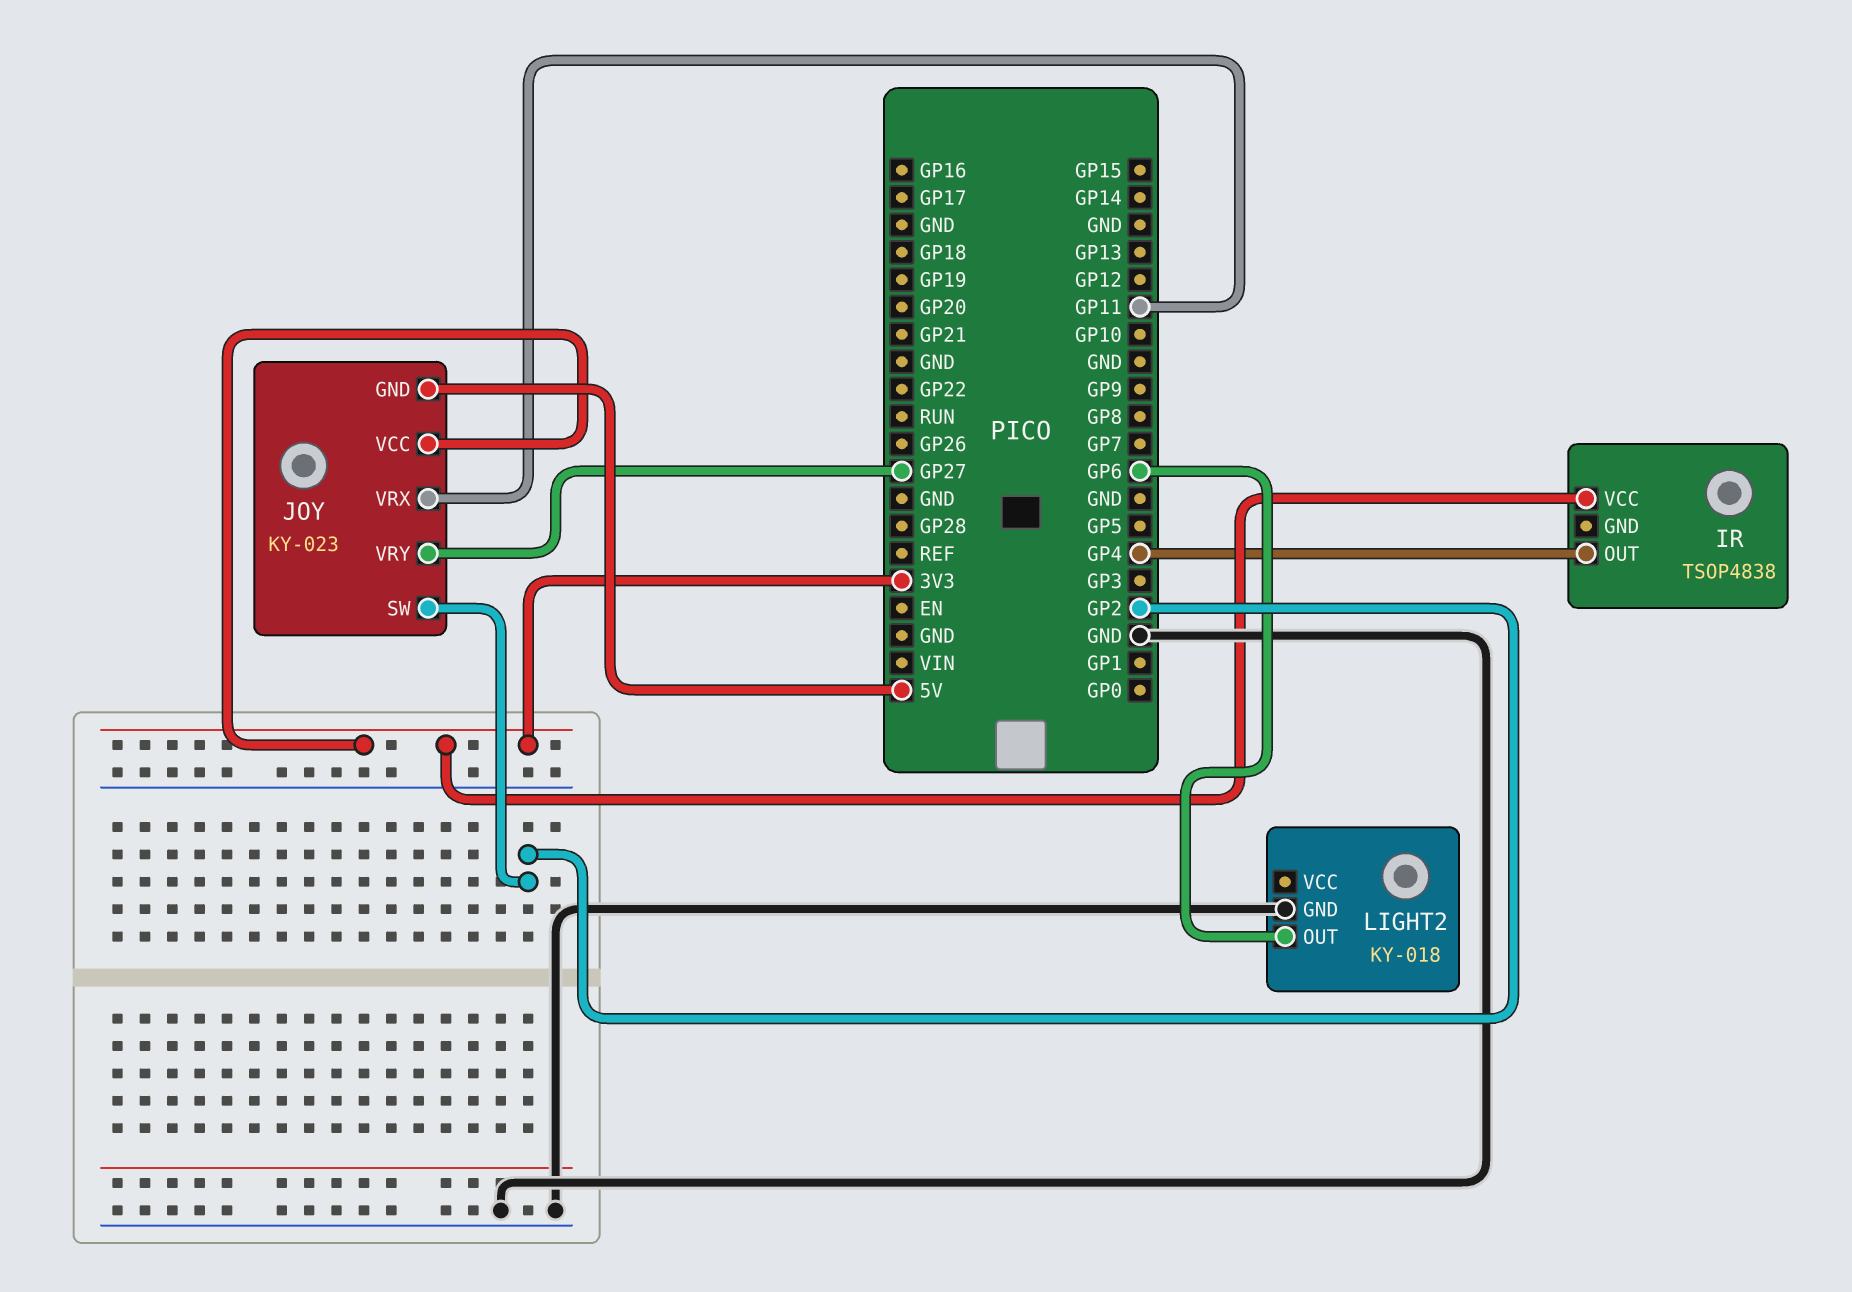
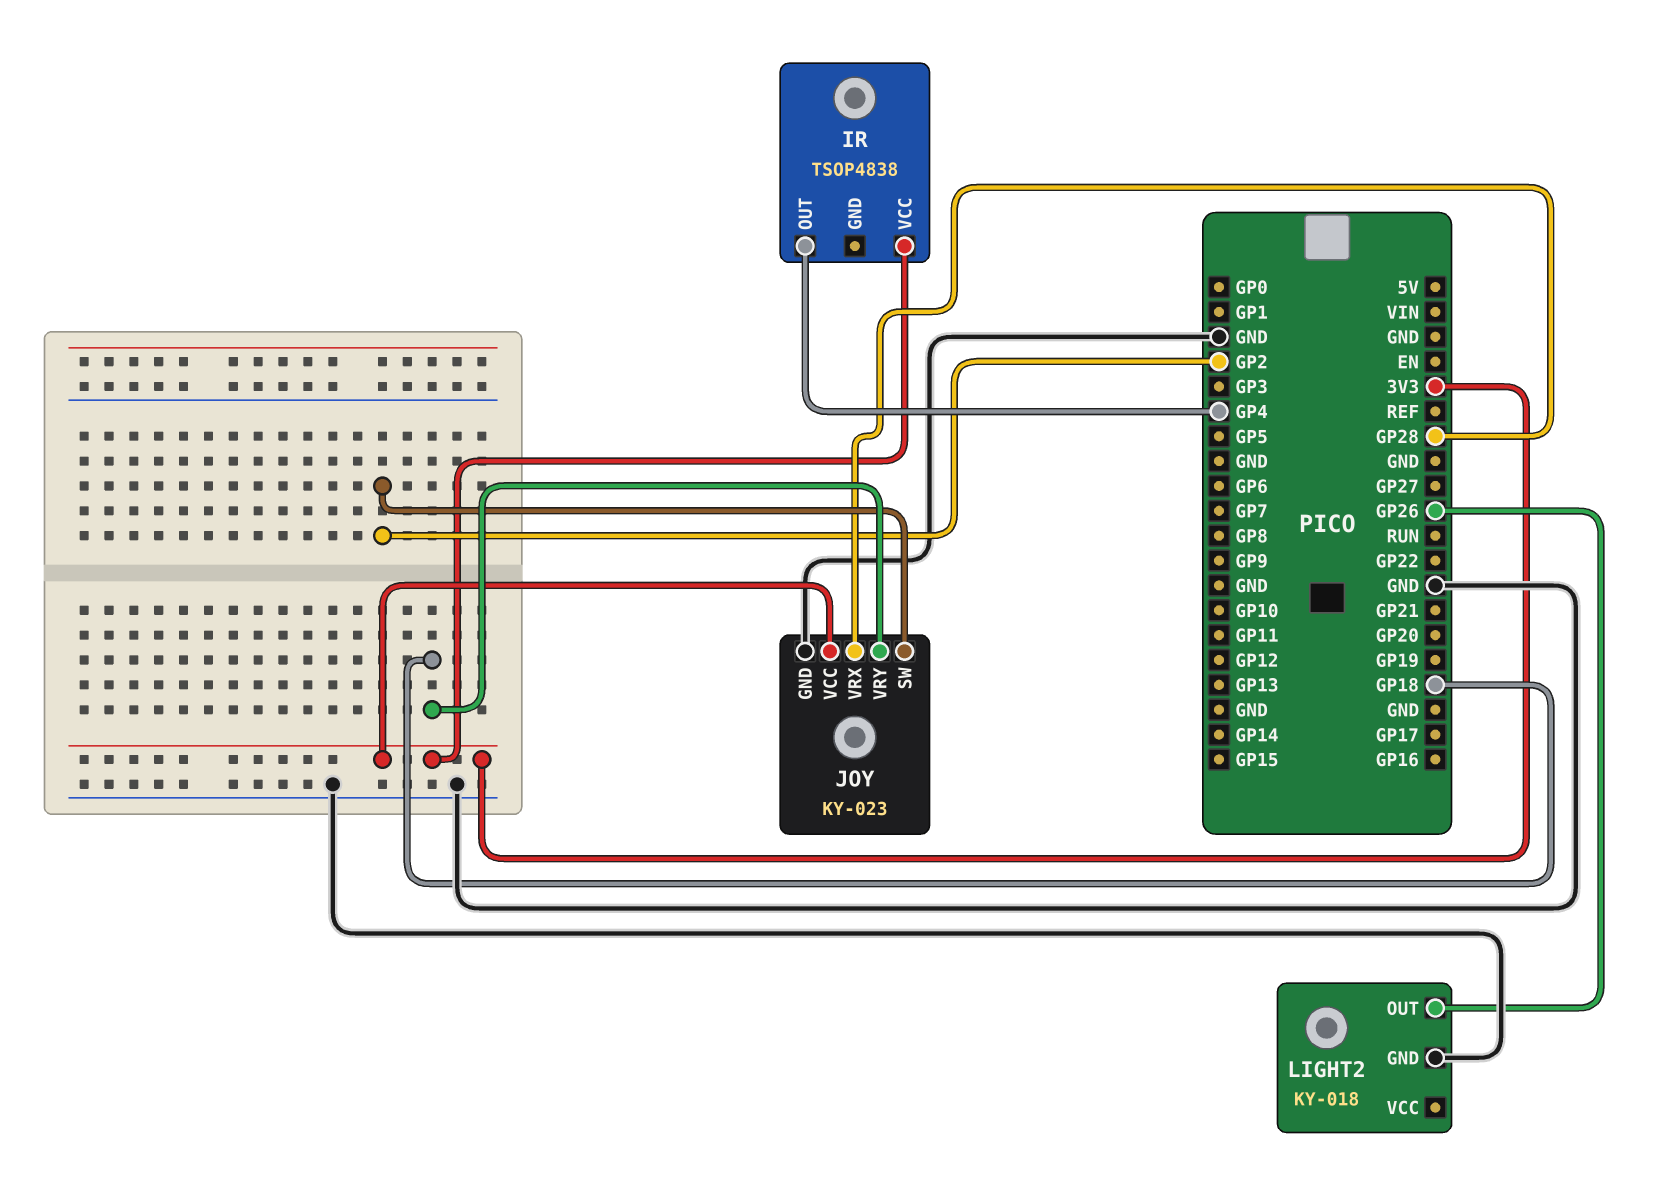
JOY pin GND: 5V -> GND
JOY pin VRX: GP11 -> GP28
JOY pin VRY: GP27 -> GP18
LIGHT2 pin OUT: GP6 -> GP26

